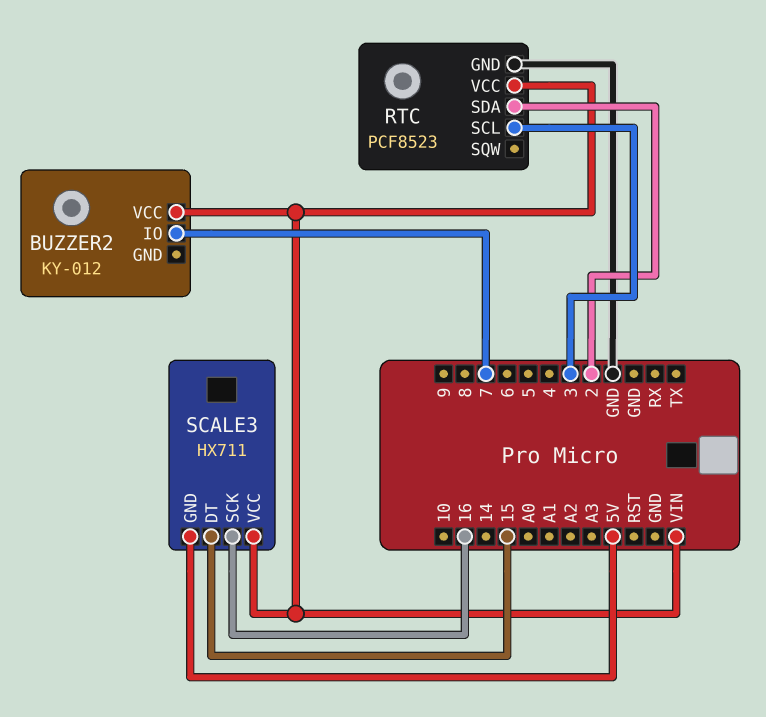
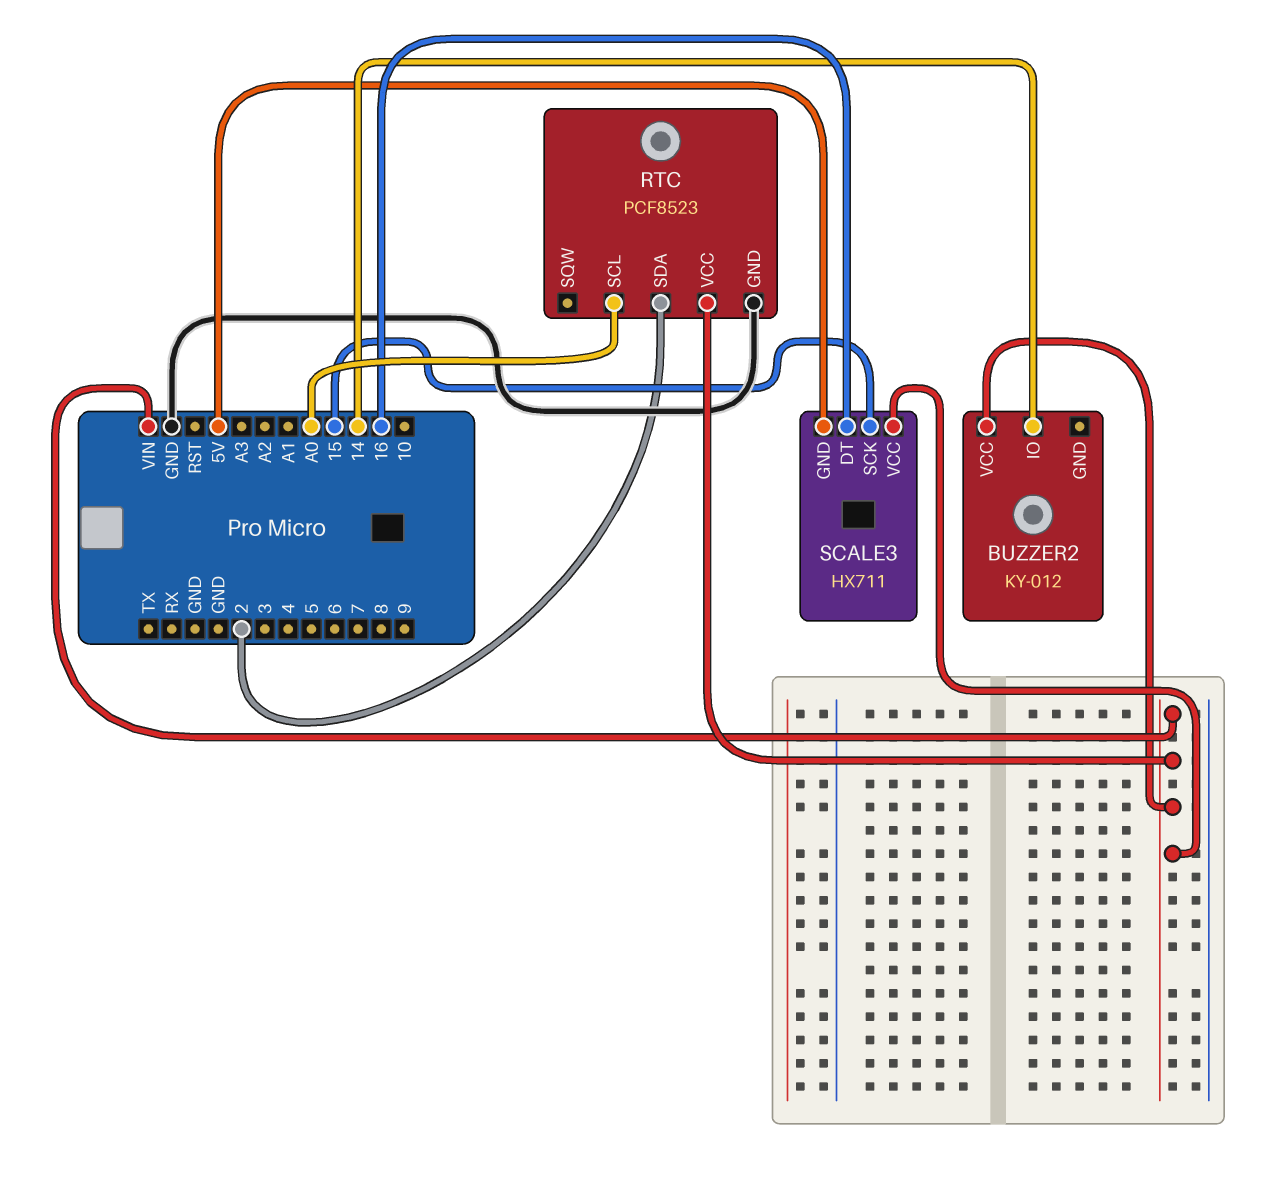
BUZZER2 pin IO: 7 -> 14
RTC pin SCL: 3 -> A0
SCALE3 pin DT: 15 -> 16
SCALE3 pin SCK: 16 -> 15

